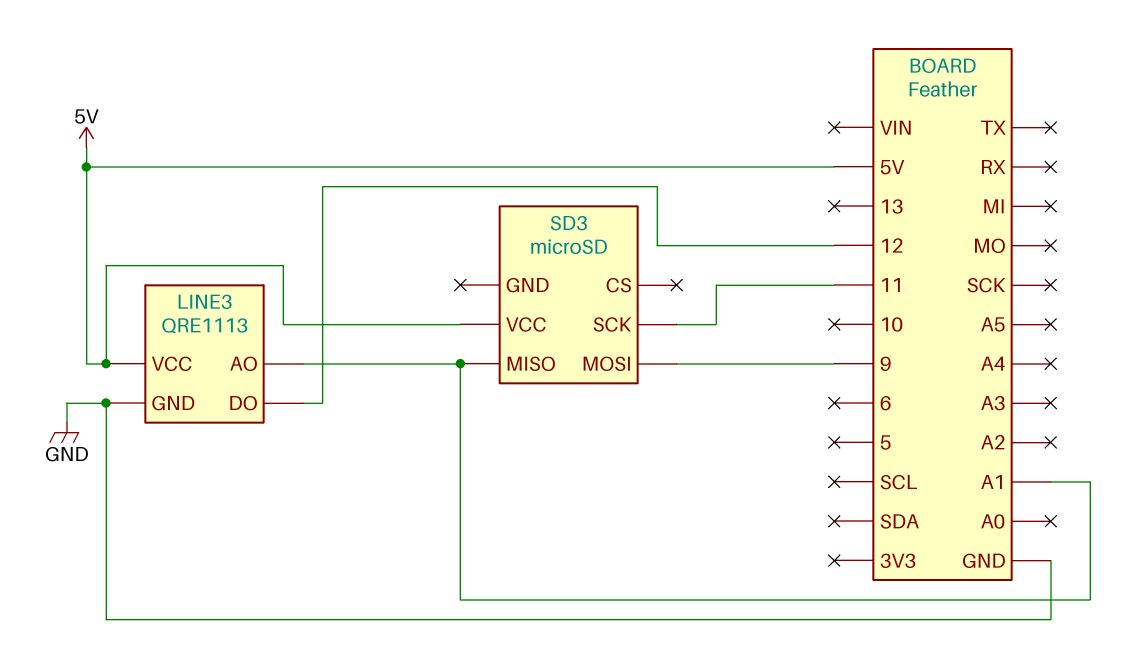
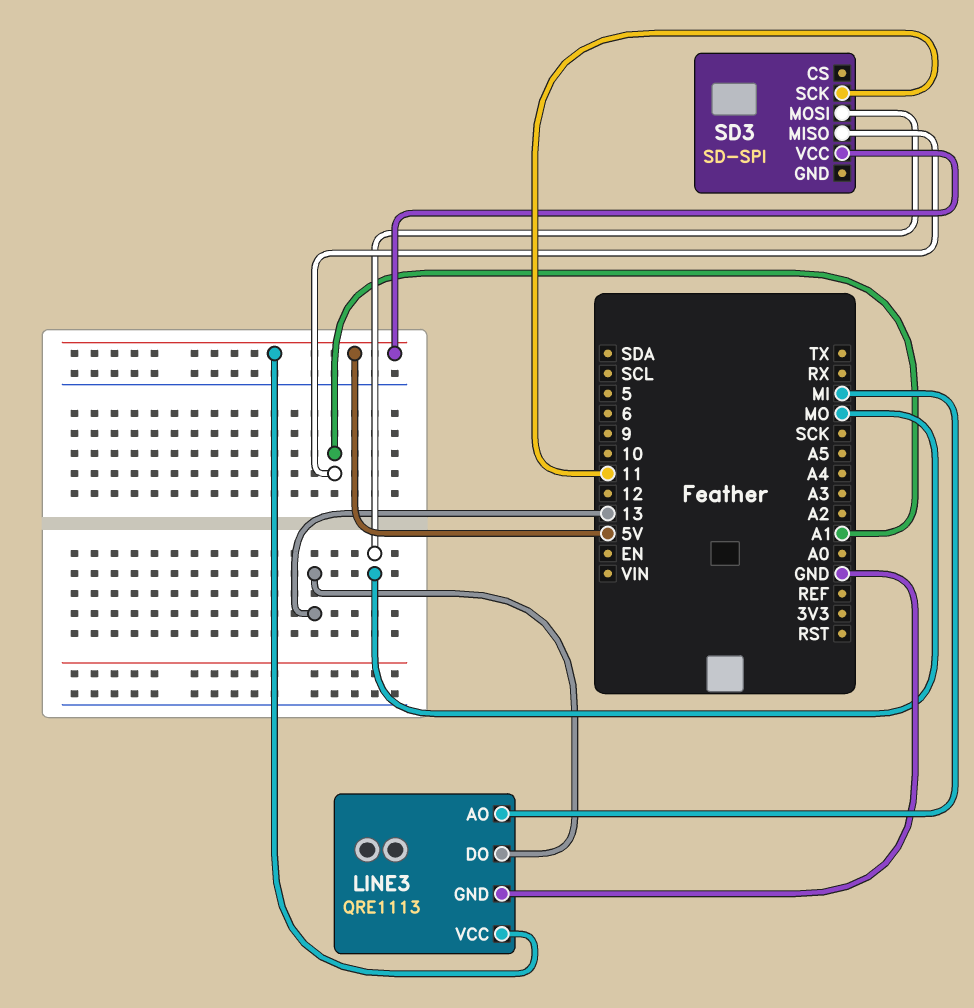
LINE3 pin AO: A1 -> MI
LINE3 pin DO: 12 -> 13
SD3: microSD -> SD-SPI
SD3 pin MOSI: 9 -> MO

